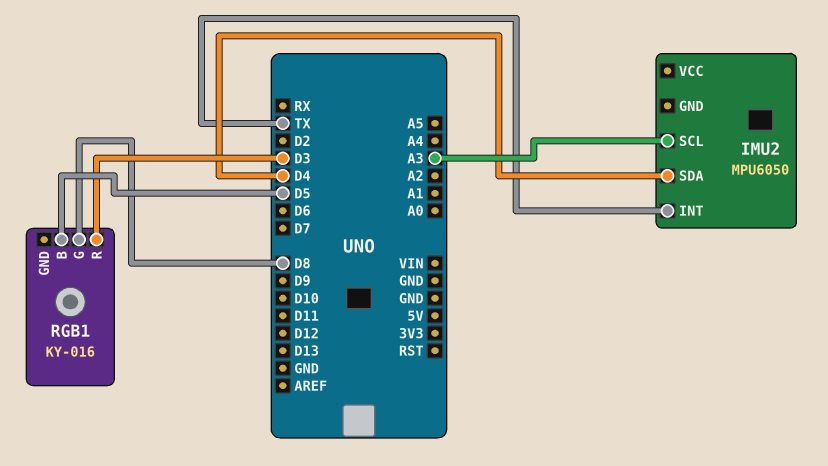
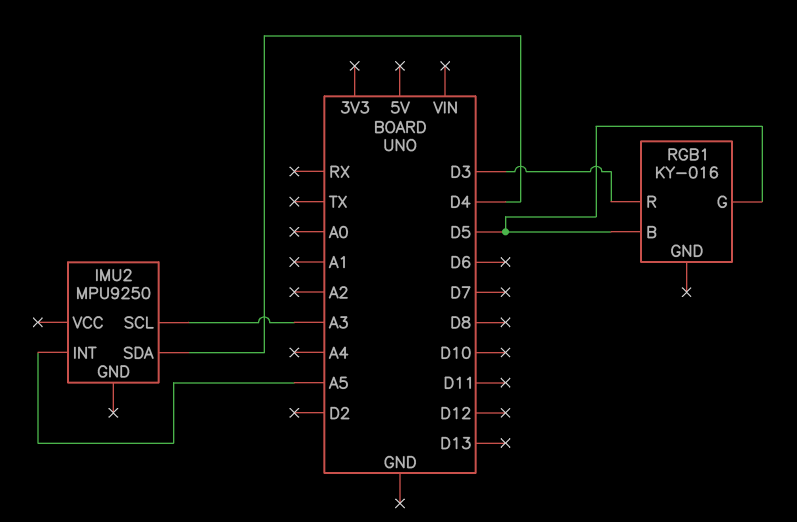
IMU2: MPU6050 -> MPU9250
IMU2 pin INT: TX -> A5
RGB1 pin G: D8 -> D5

